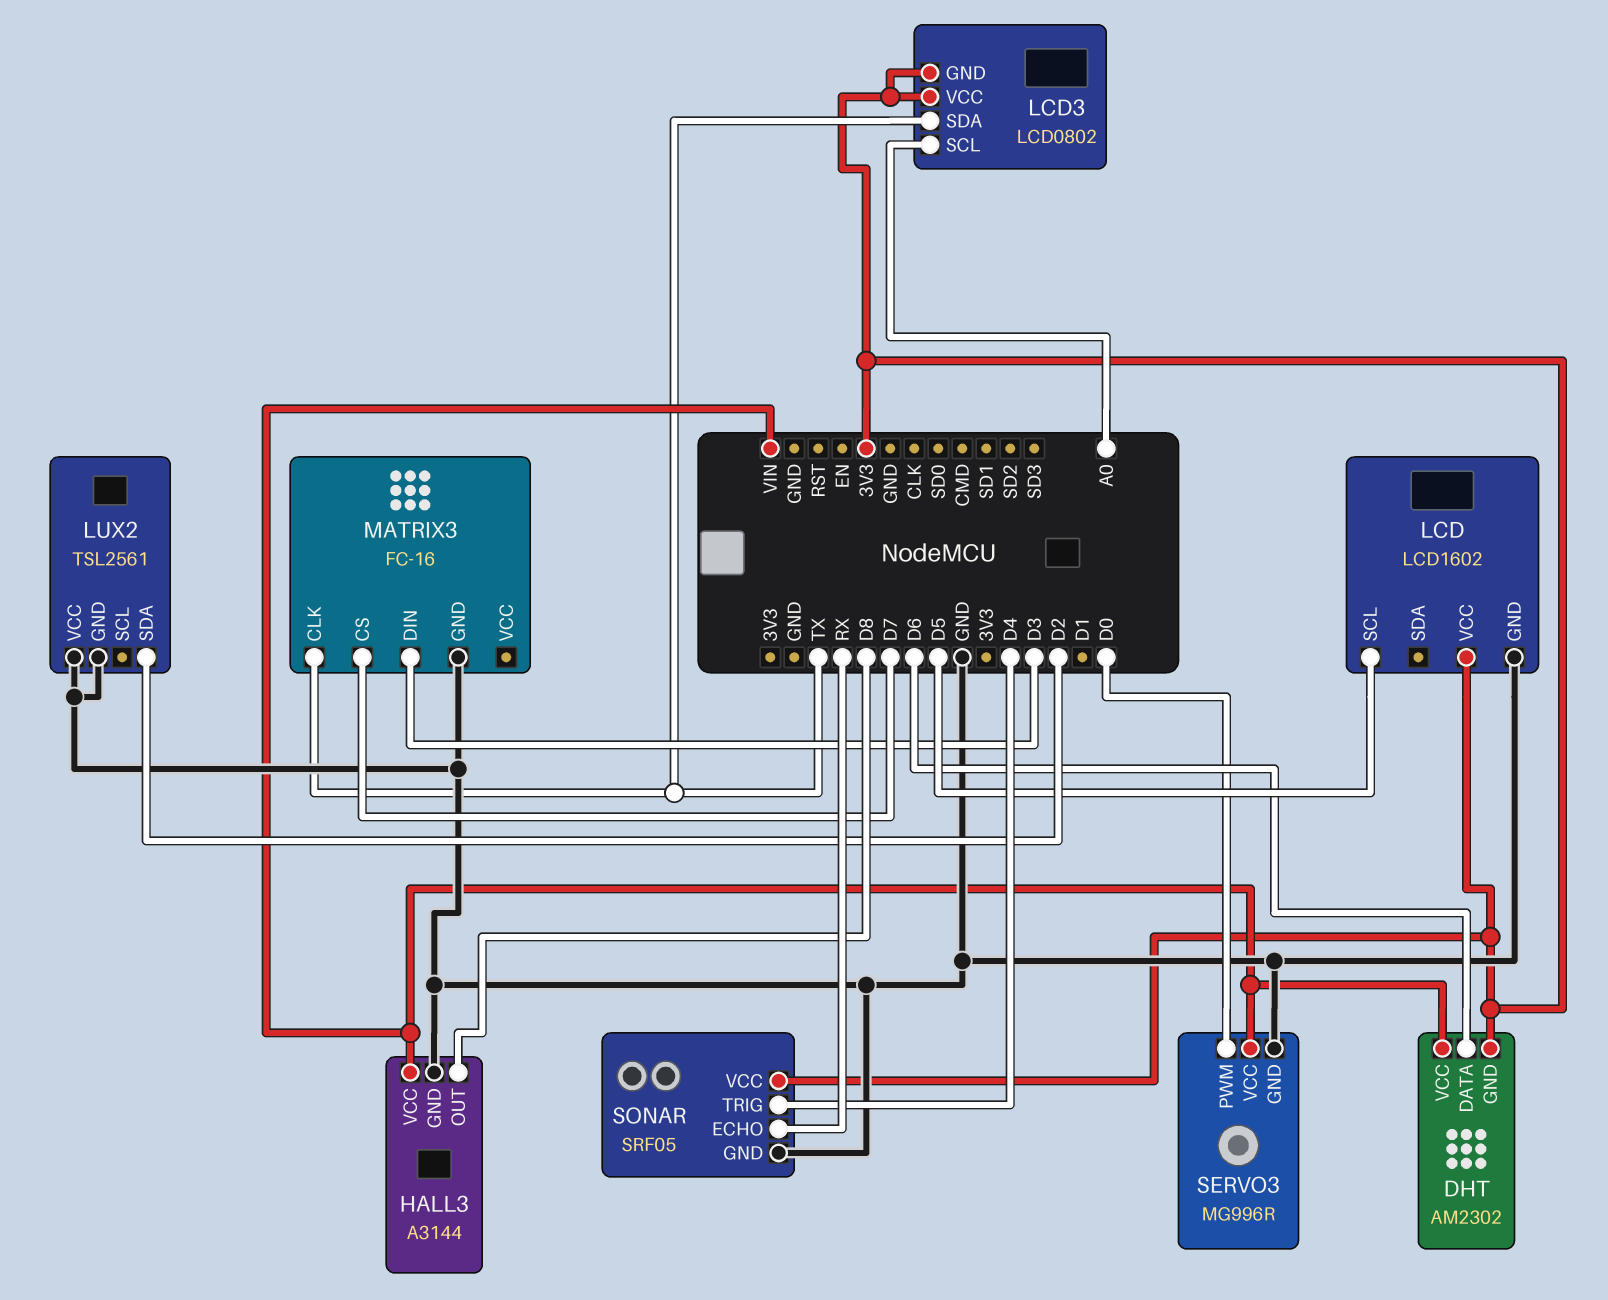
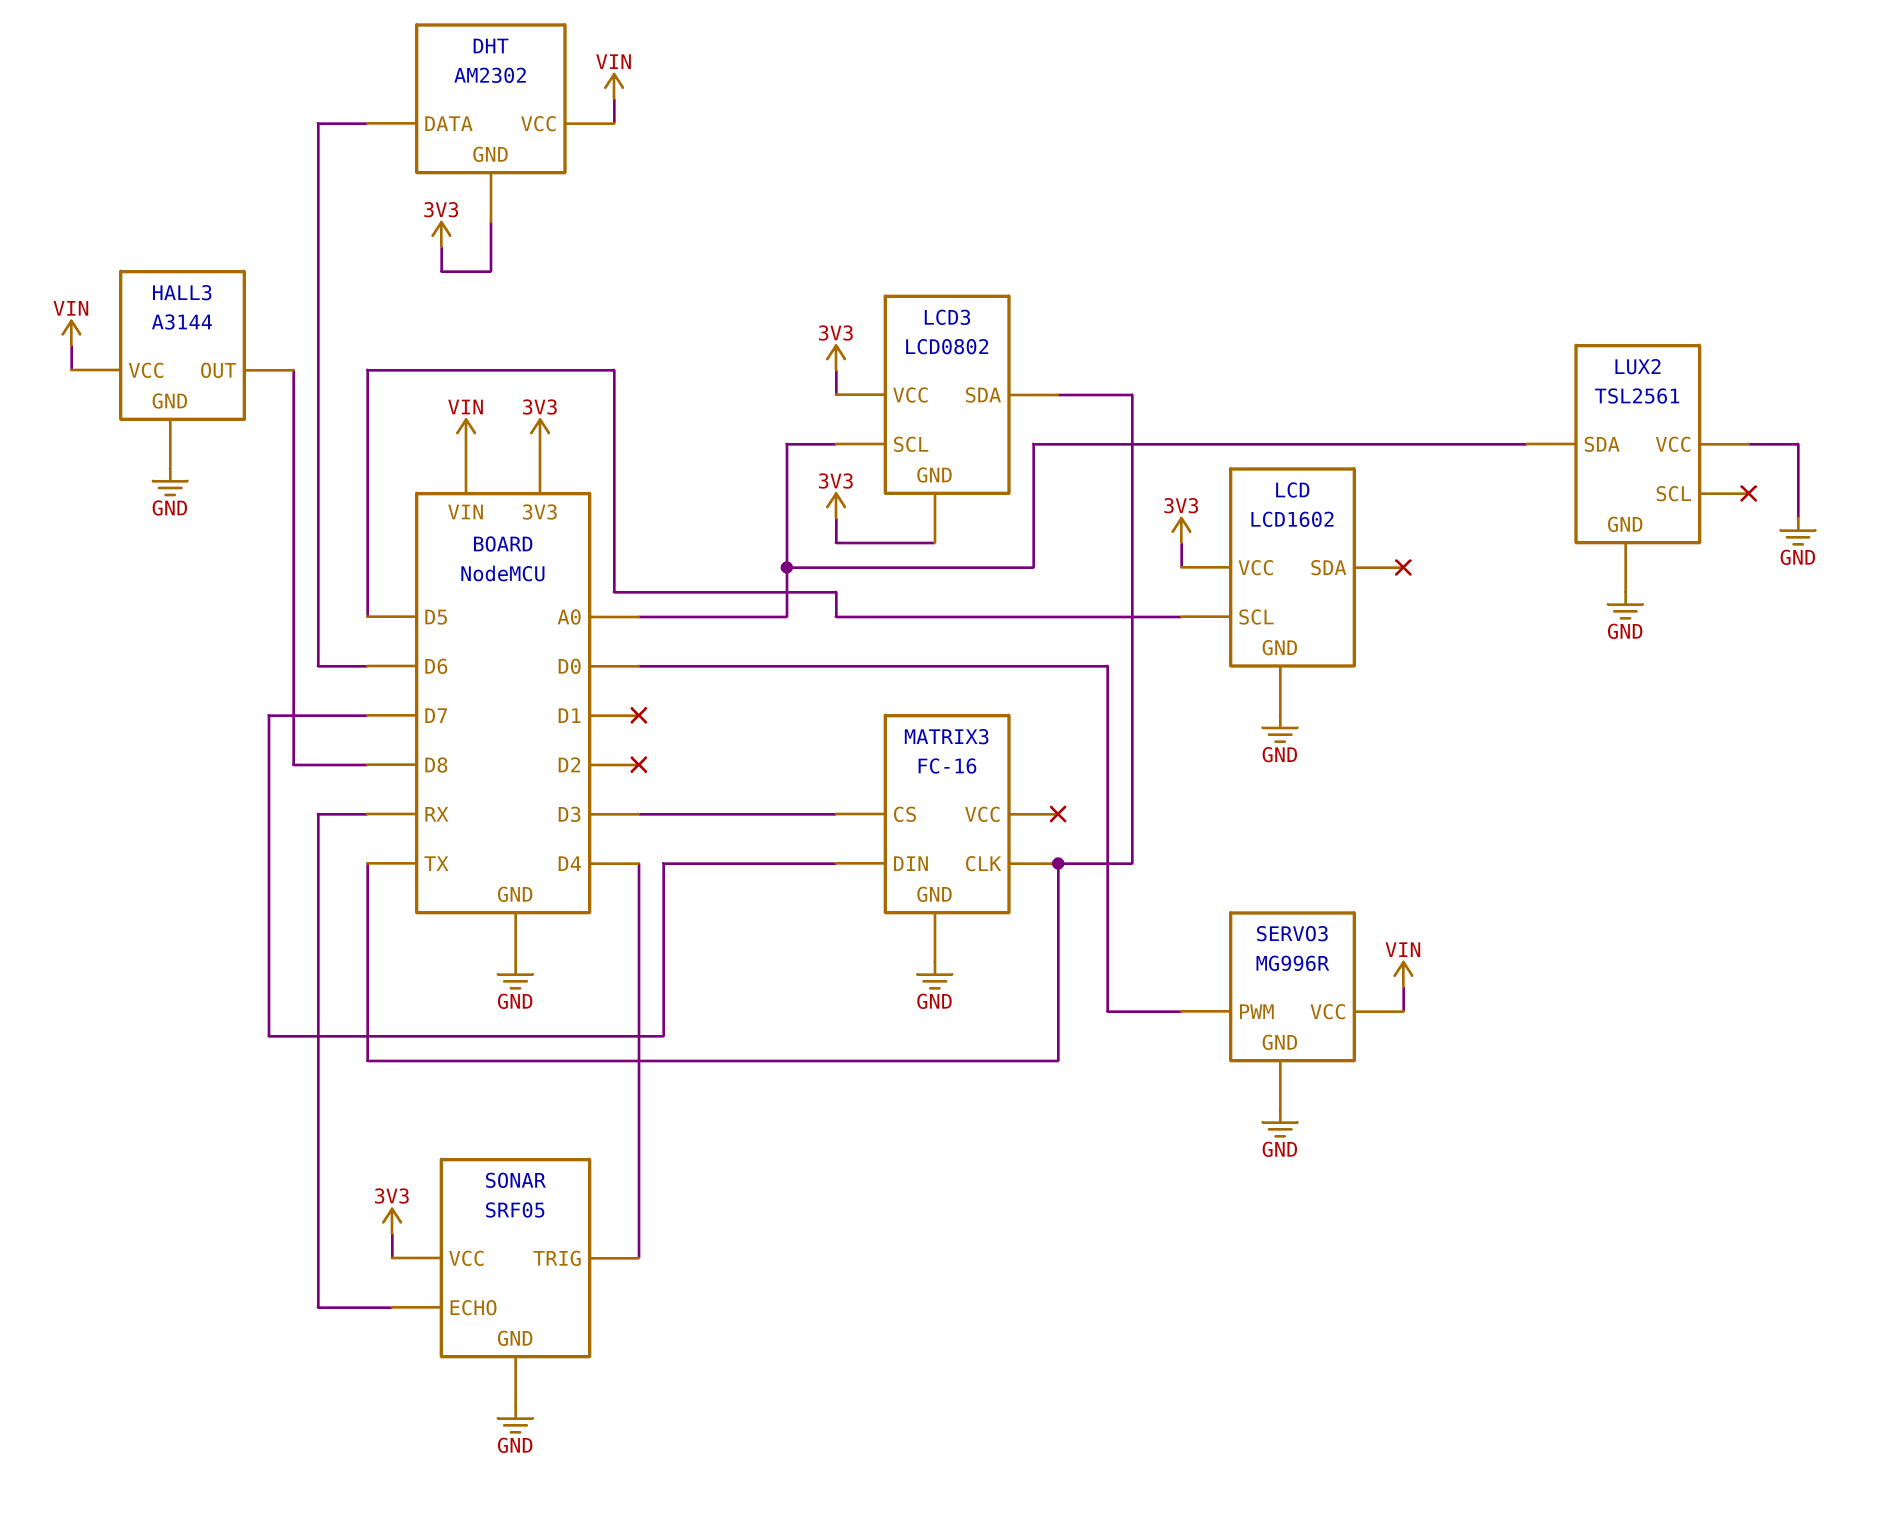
LUX2 pin SDA: D2 -> A0
MATRIX3 pin CS: D7 -> D3
MATRIX3 pin DIN: D3 -> D7

